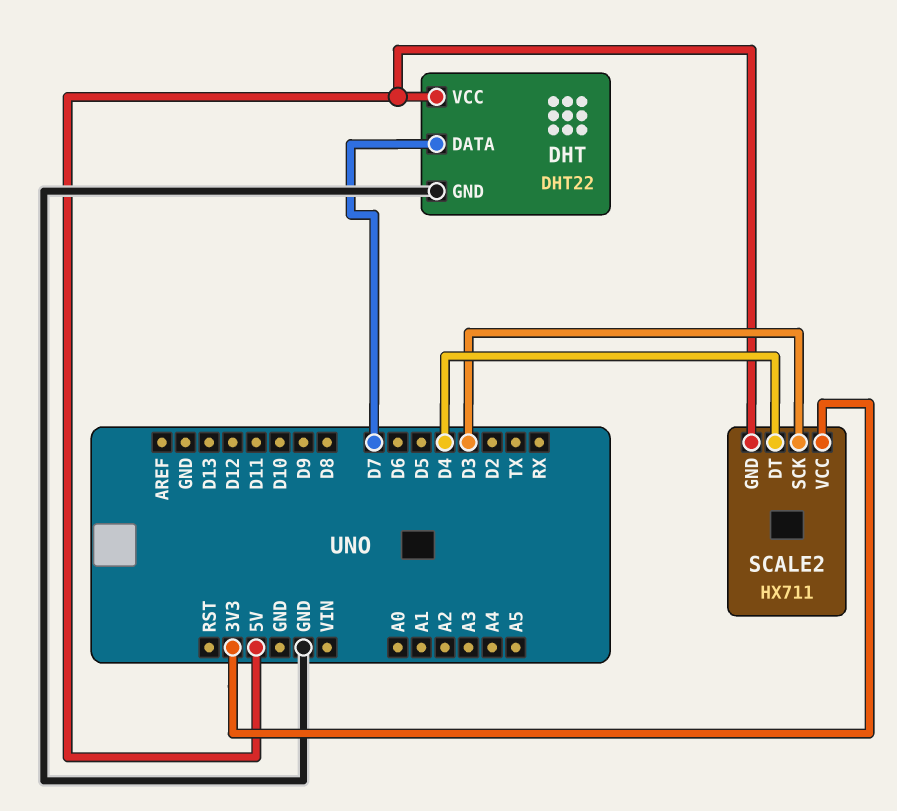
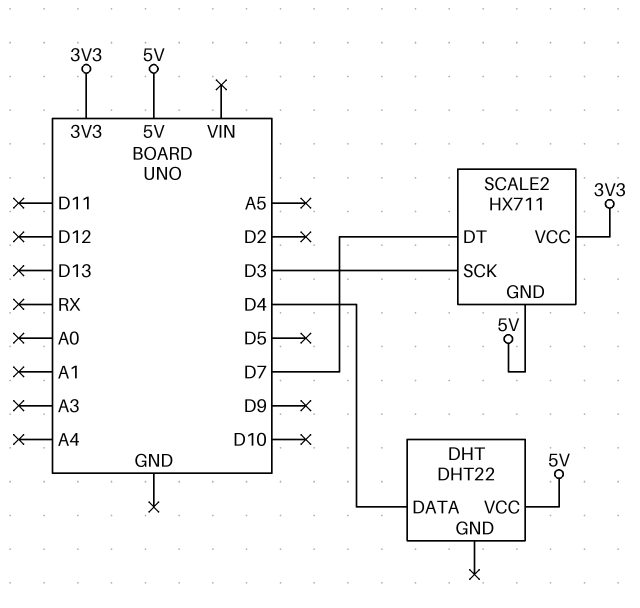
DHT pin DATA: D7 -> D4
DHT pin GND: GND -> none
SCALE2 pin DT: D4 -> D7

